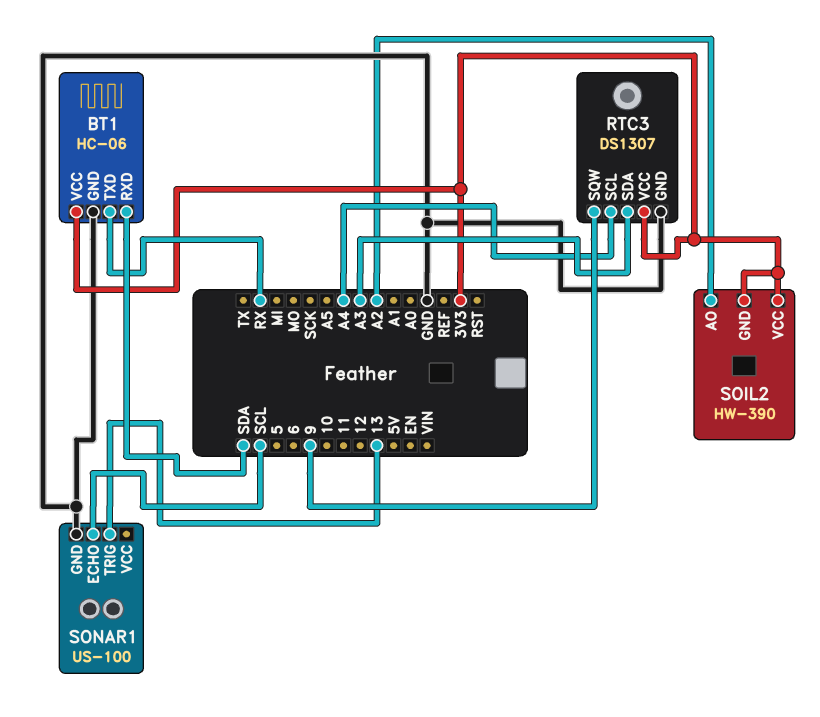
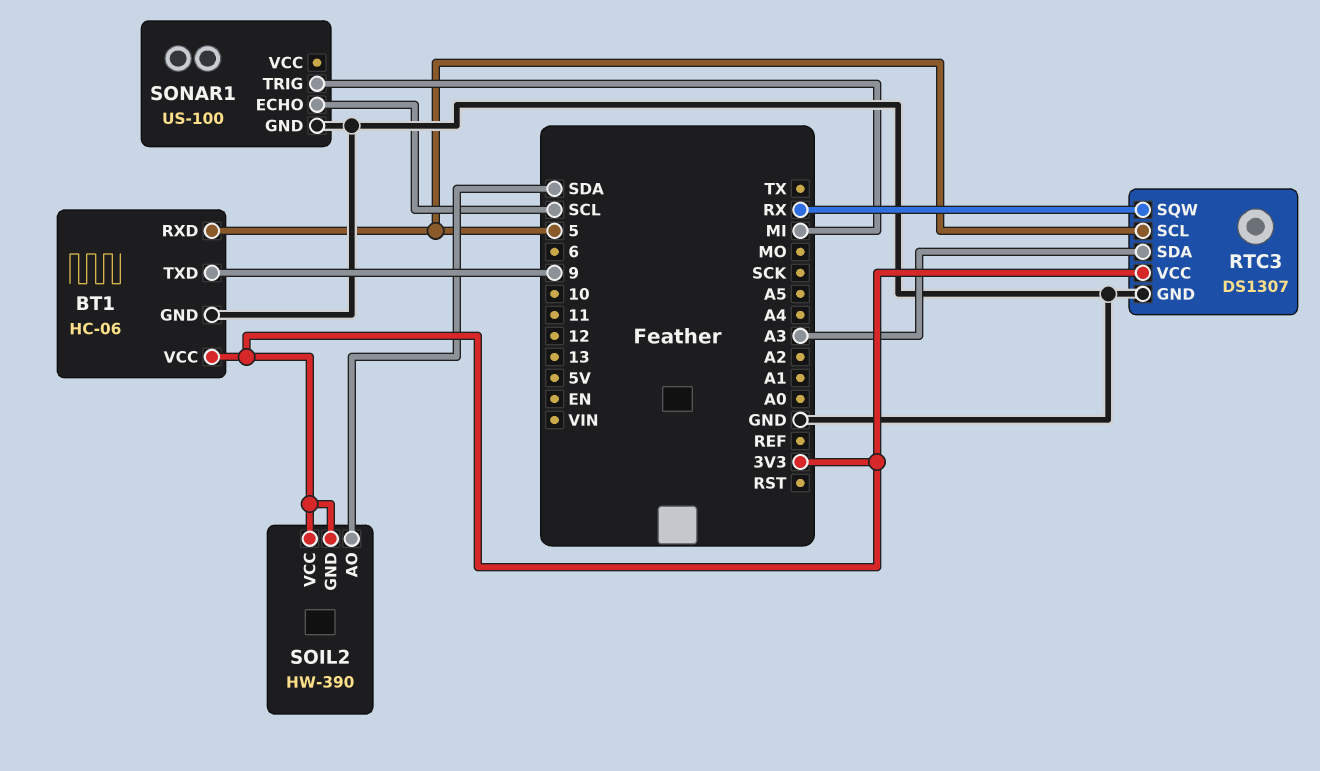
BT1 pin RXD: SDA -> 5
BT1 pin TXD: RX -> 9
RTC3 pin SCL: A4 -> 5
RTC3 pin SQW: 9 -> RX
SOIL2 pin AO: A2 -> SDA
SONAR1 pin TRIG: 13 -> MI

